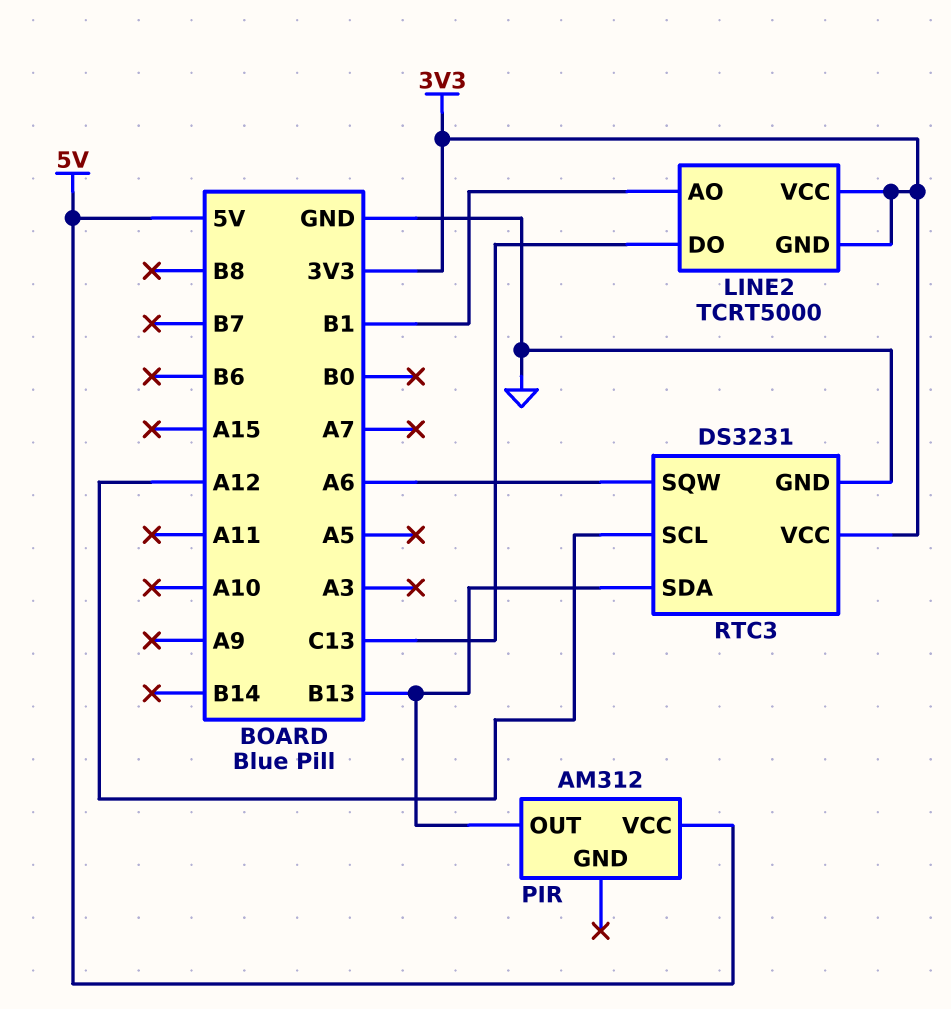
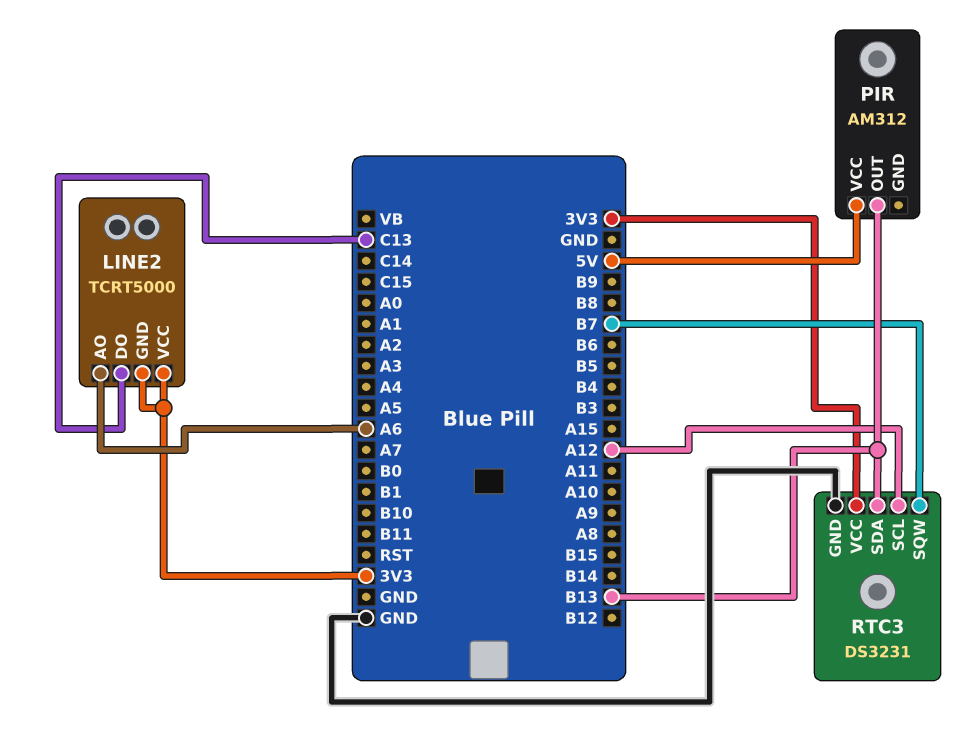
LINE2 pin AO: B1 -> A6
RTC3 pin SQW: A6 -> B7

